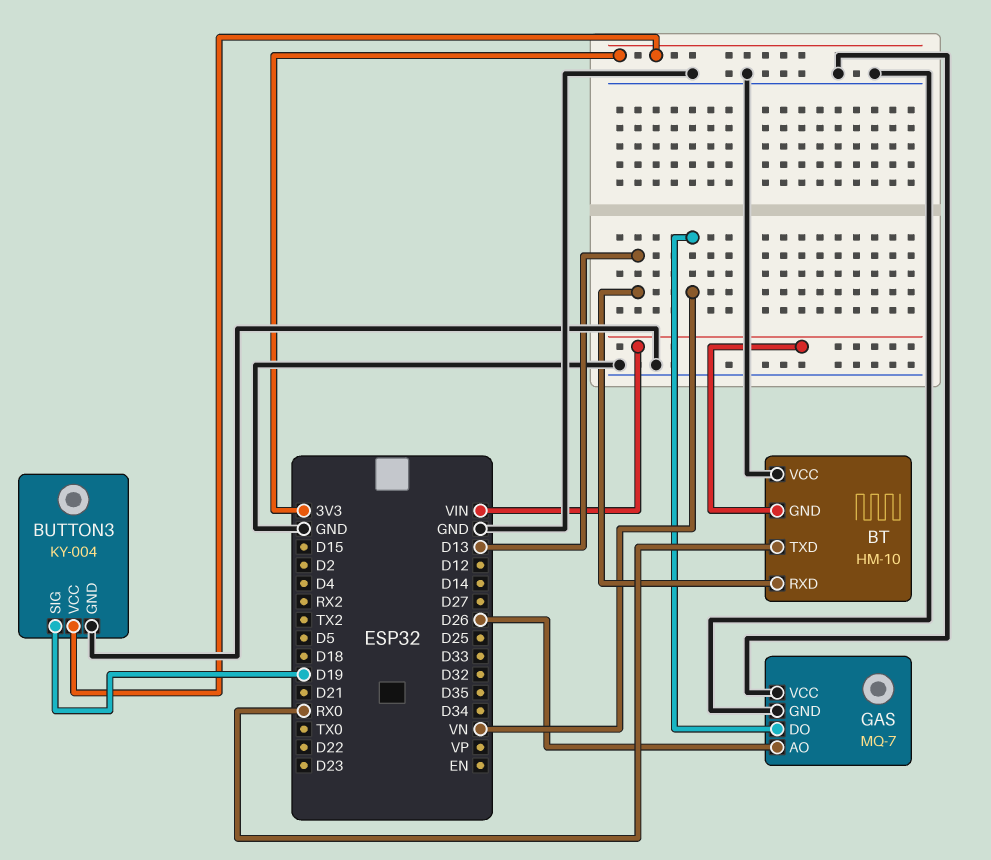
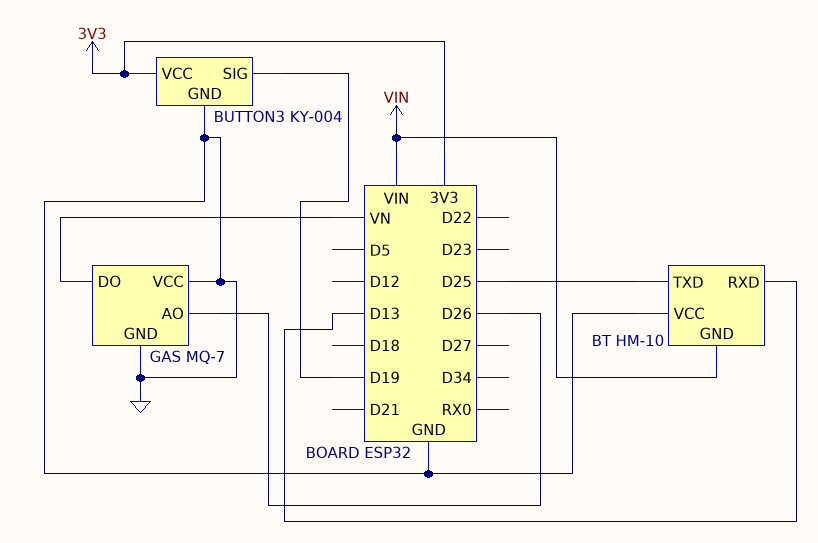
BT pin TXD: RX0 -> D25

